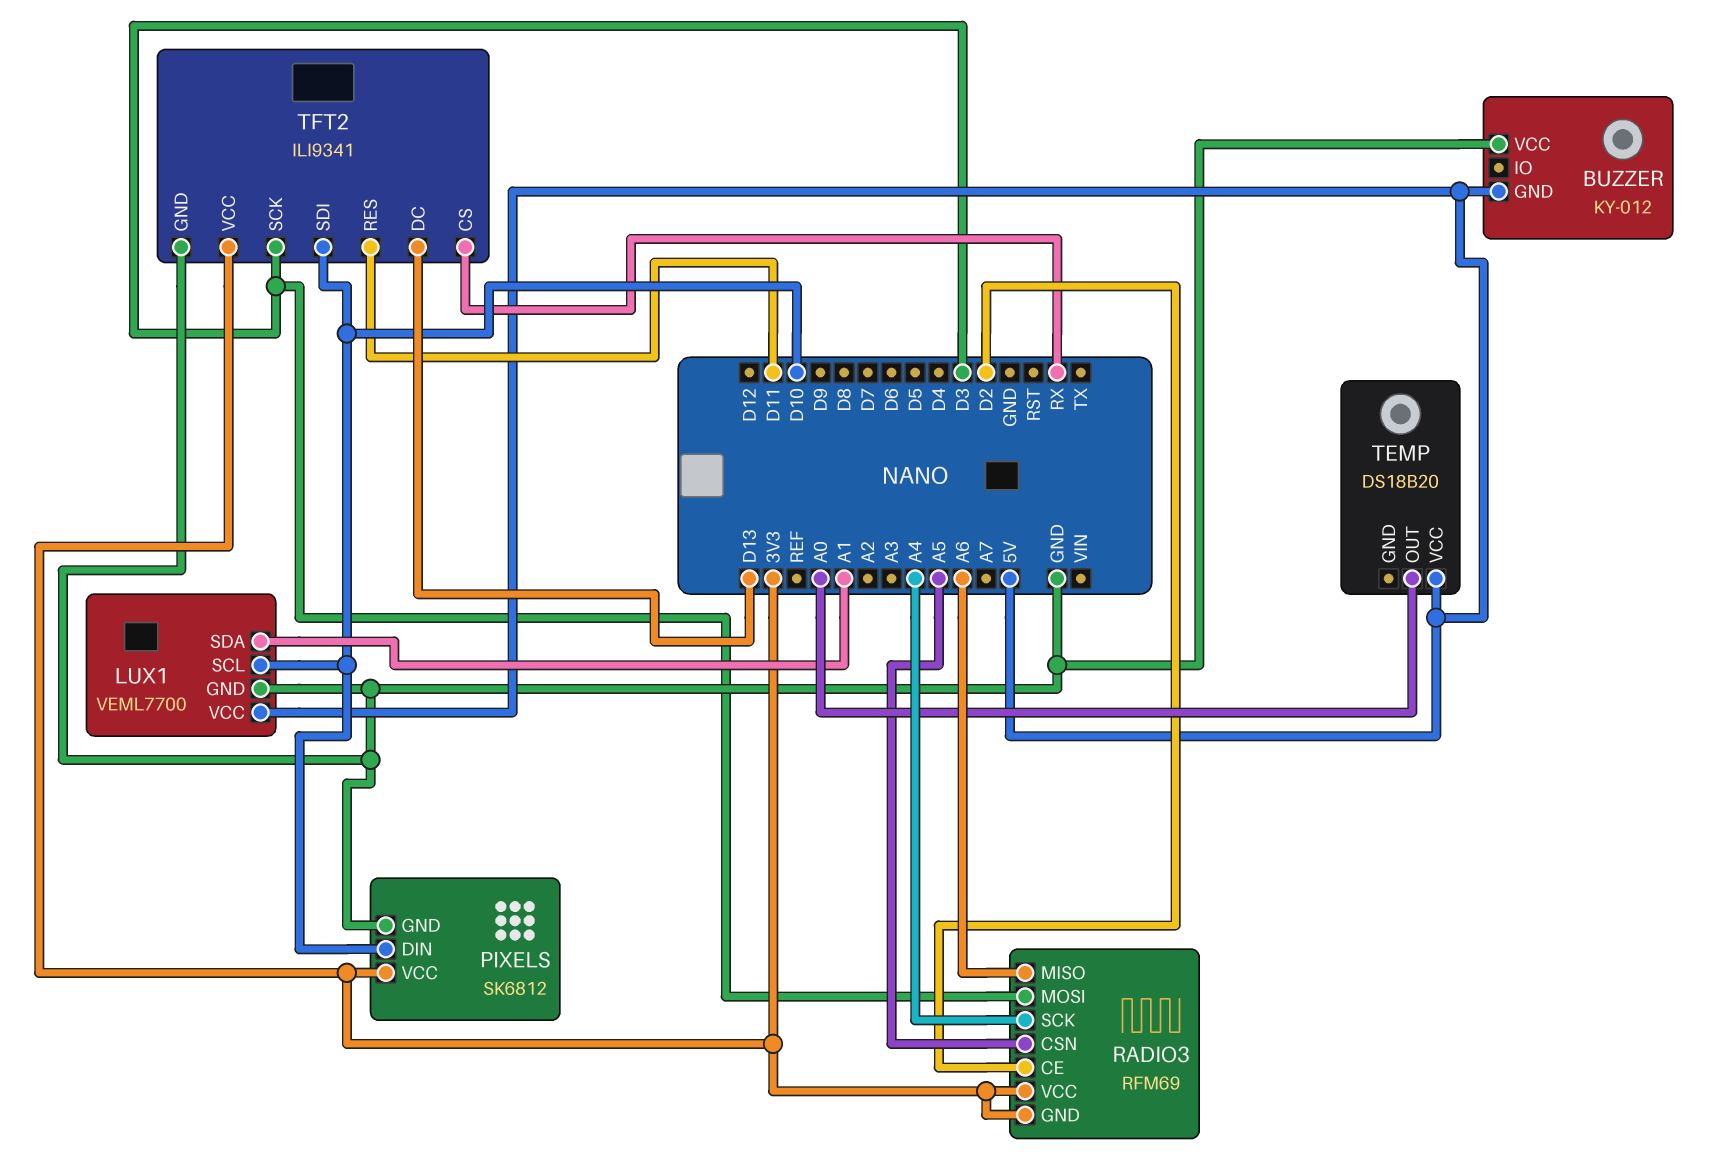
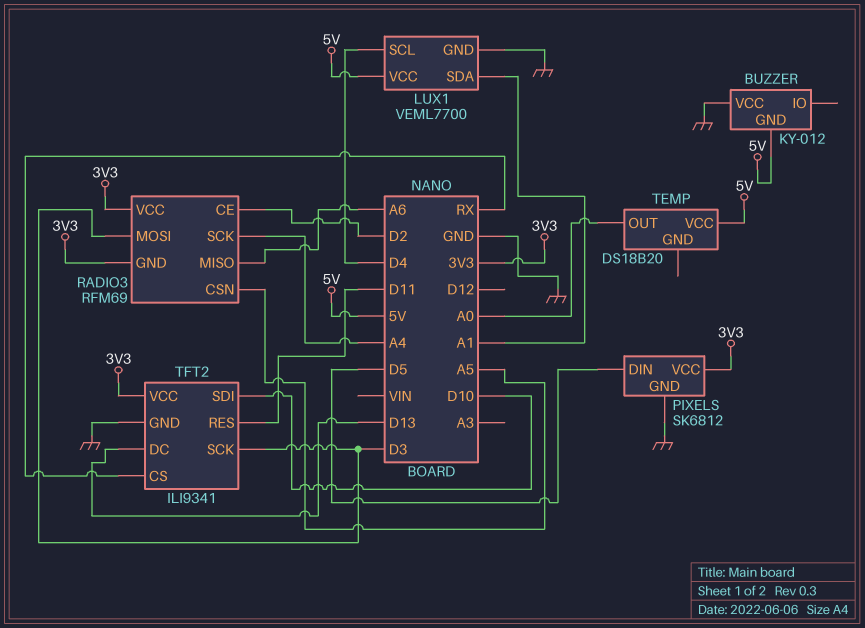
LUX1 pin SCL: D10 -> D4
PIXELS pin DIN: D10 -> D5

